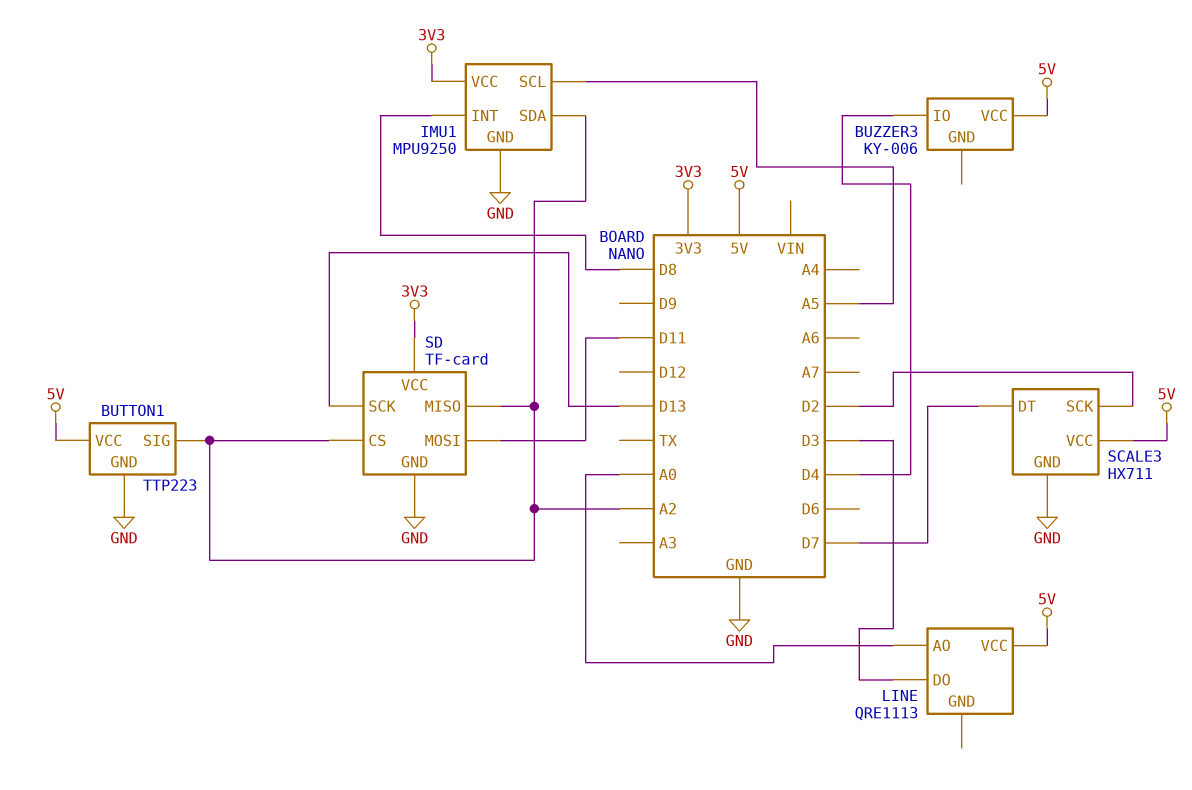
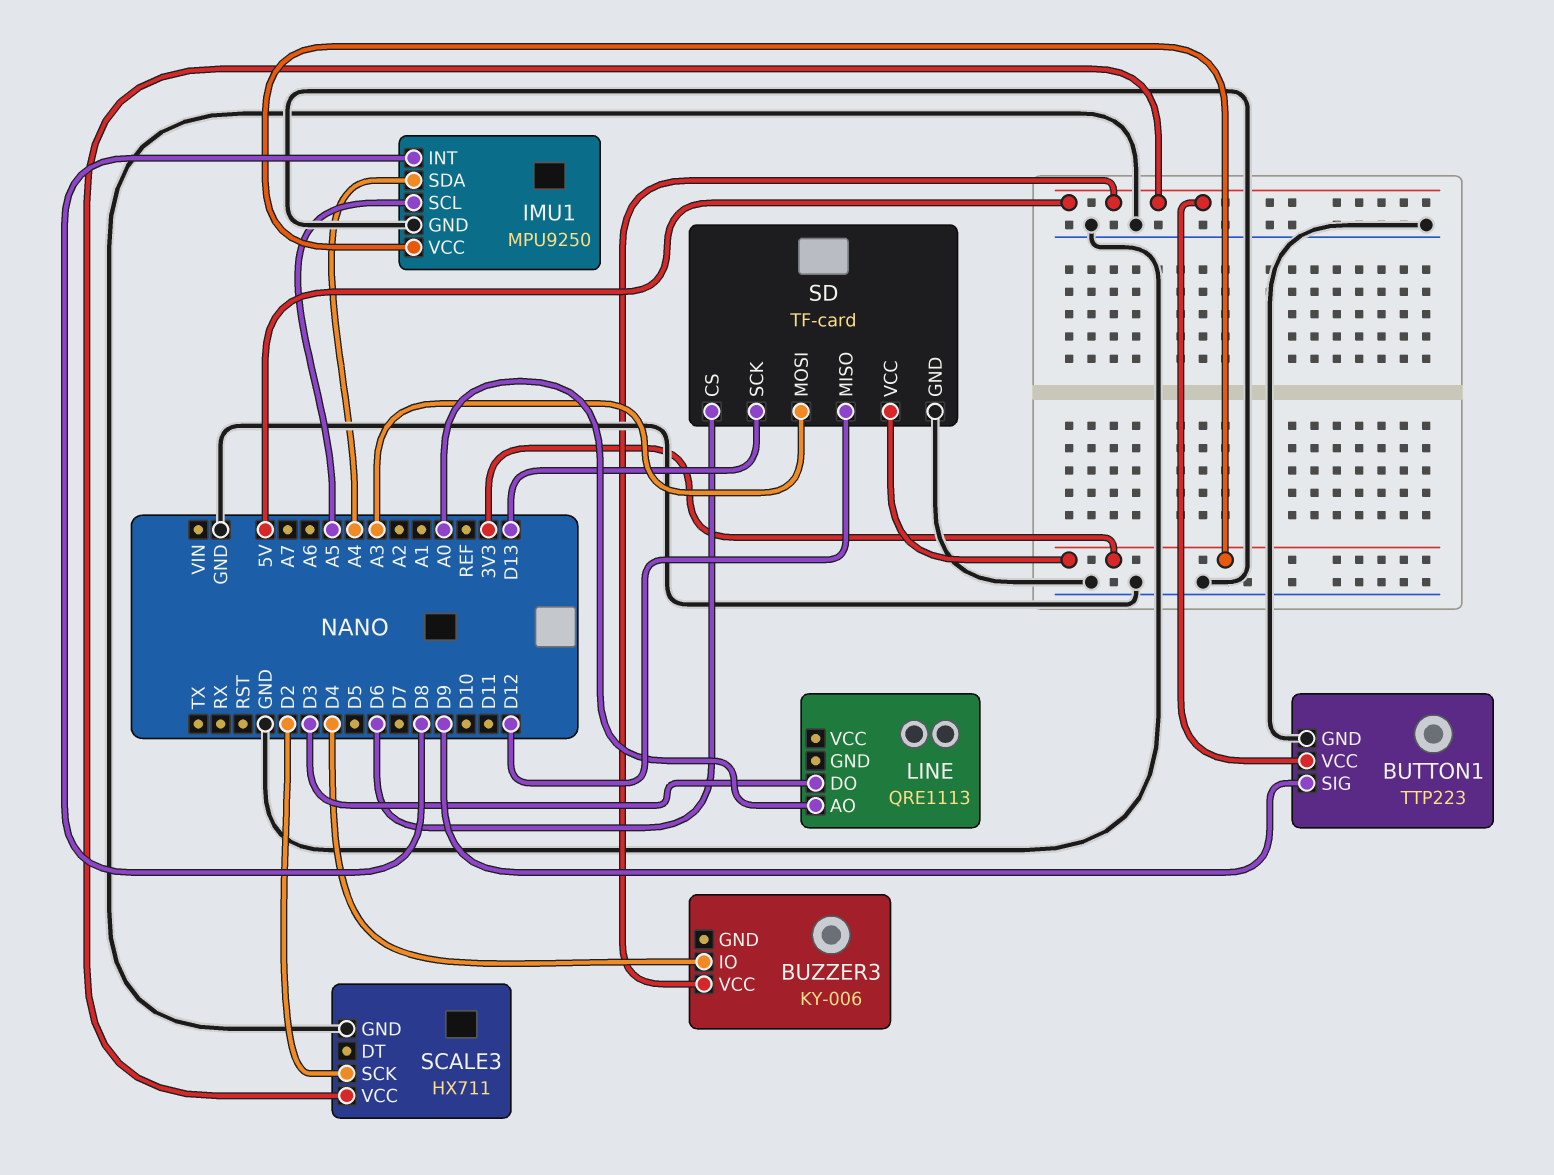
BUTTON1 pin SIG: A2 -> D9
IMU1 pin SDA: A2 -> A4
LINE pin VCC: 5V -> none
SCALE3 pin DT: D7 -> none
SD pin CS: A2 -> D6
SD pin MISO: A2 -> D12
SD pin MOSI: D11 -> A3

